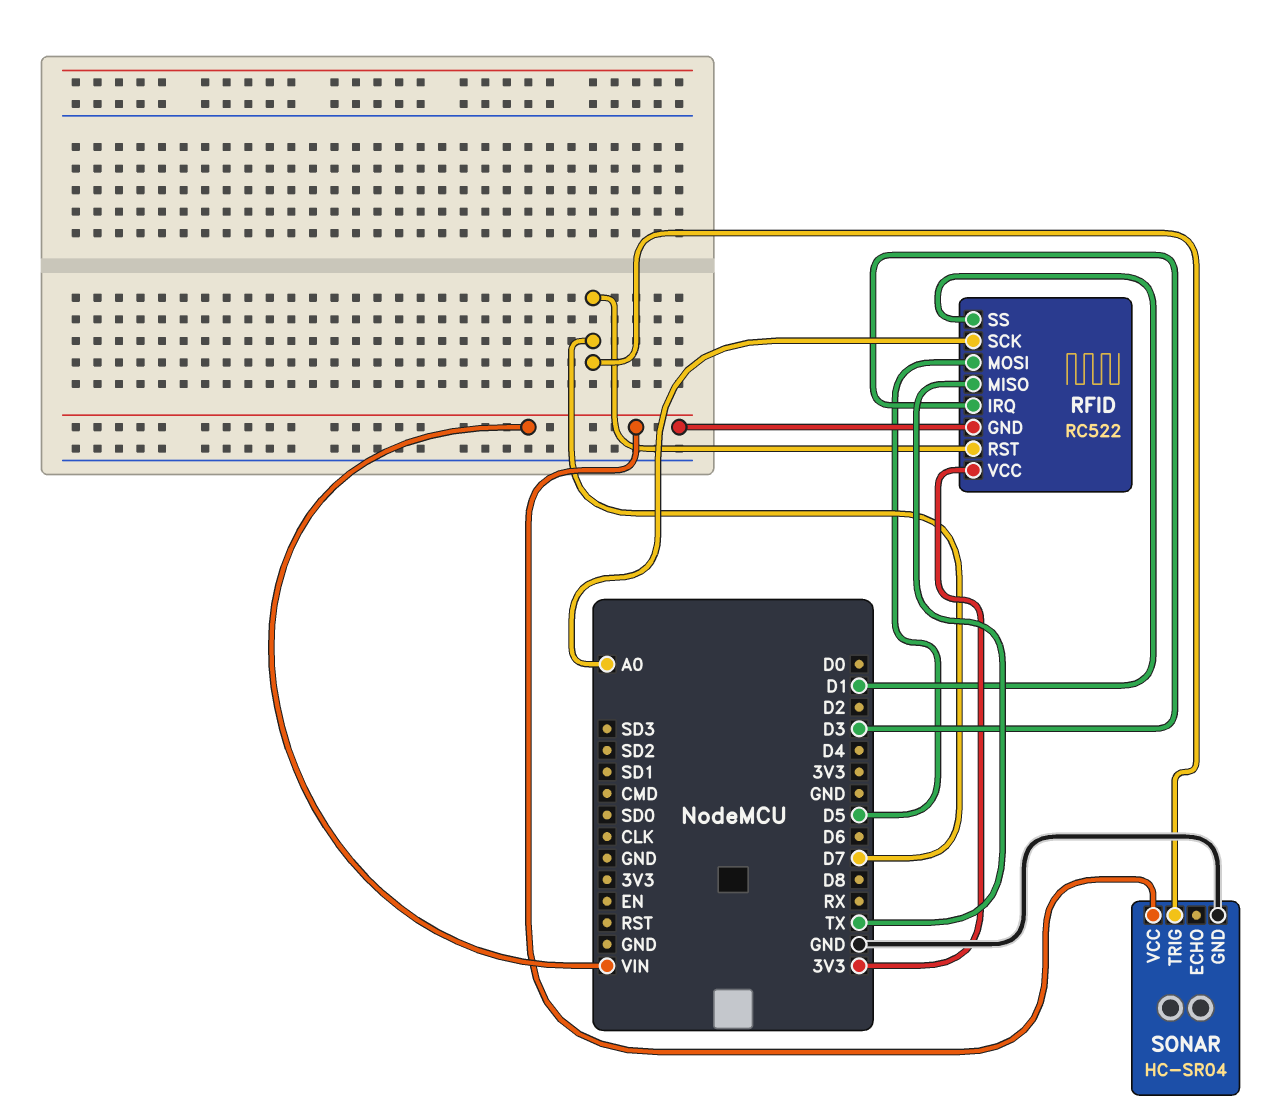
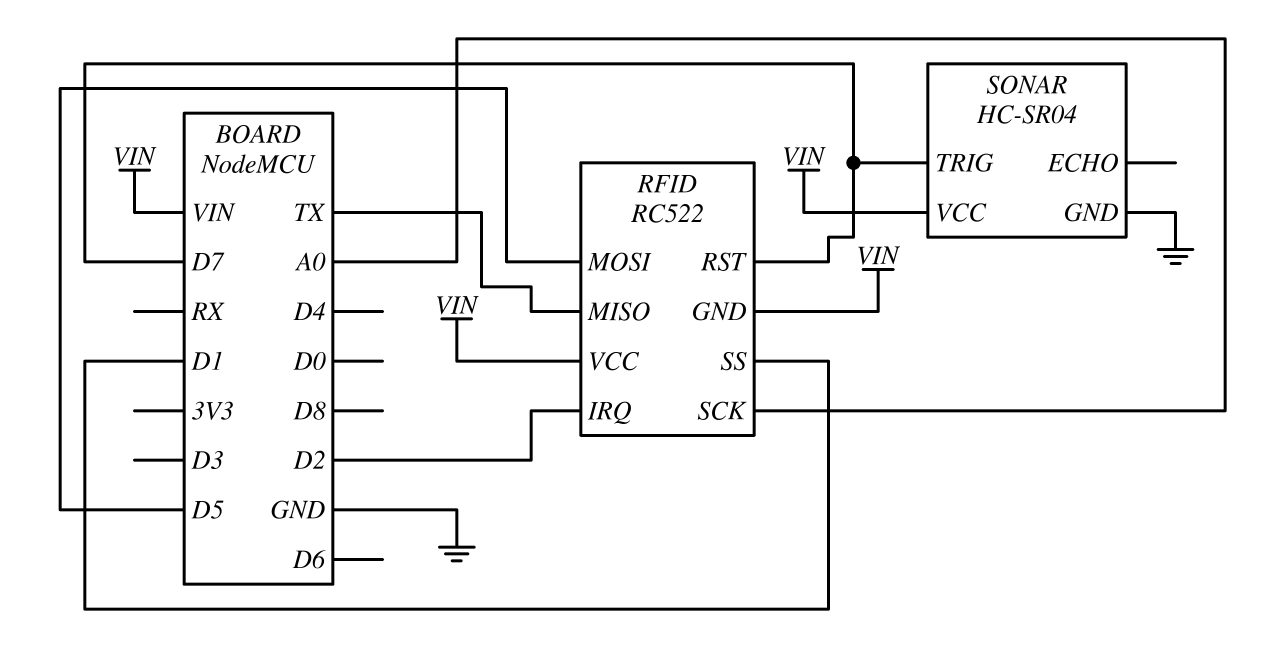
RFID pin IRQ: D3 -> D2
RFID pin VCC: 3V3 -> VIN

